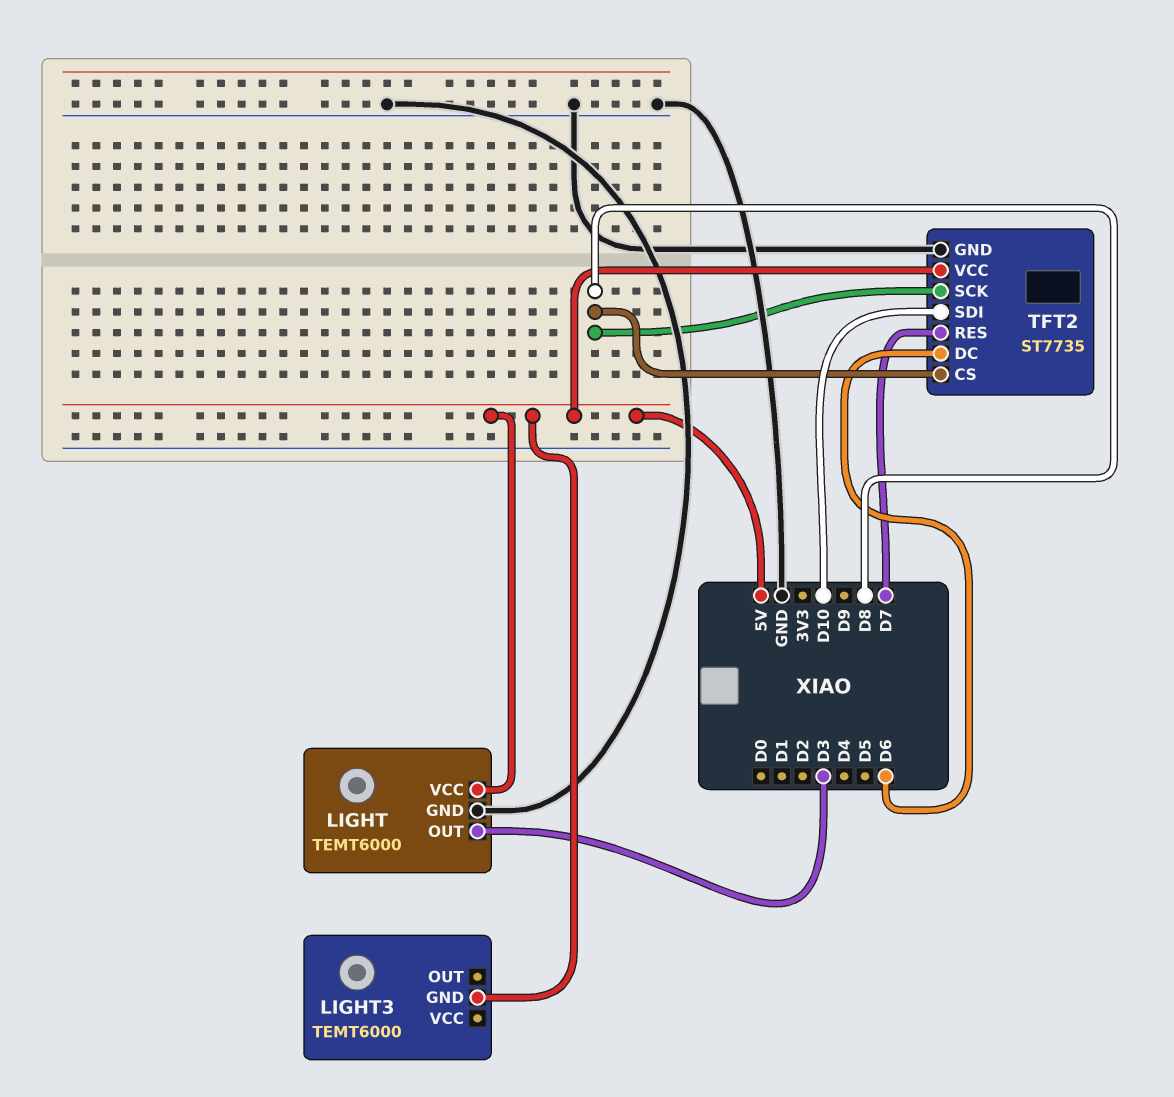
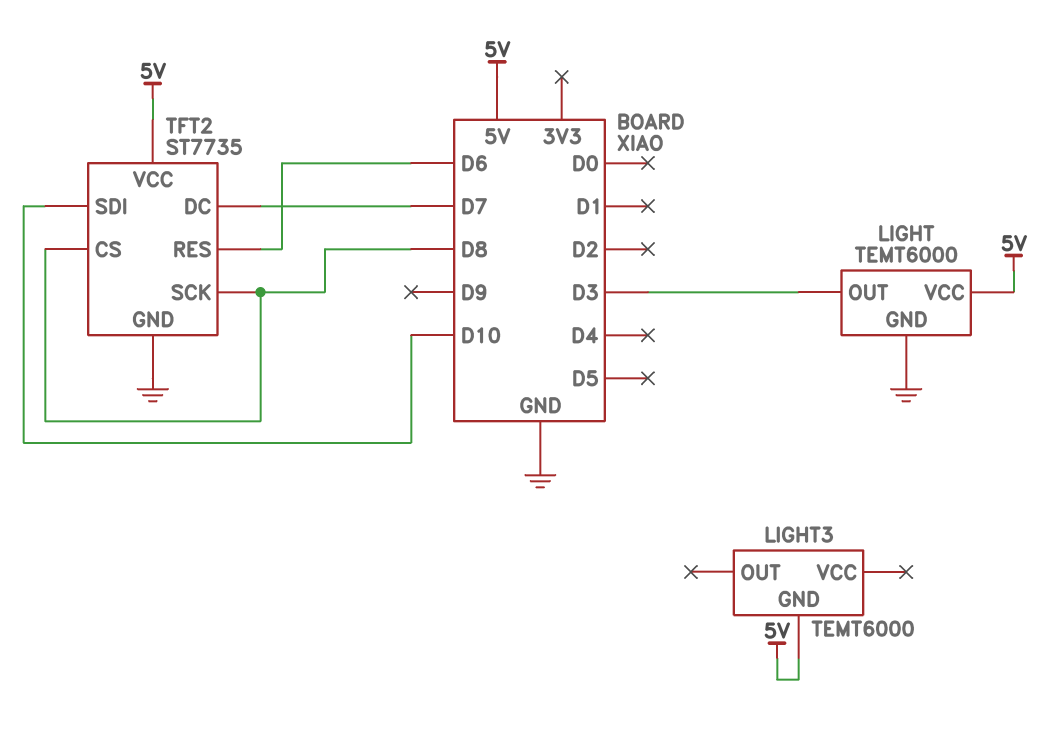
TFT2 pin DC: D6 -> D7
TFT2 pin RES: D7 -> D6

